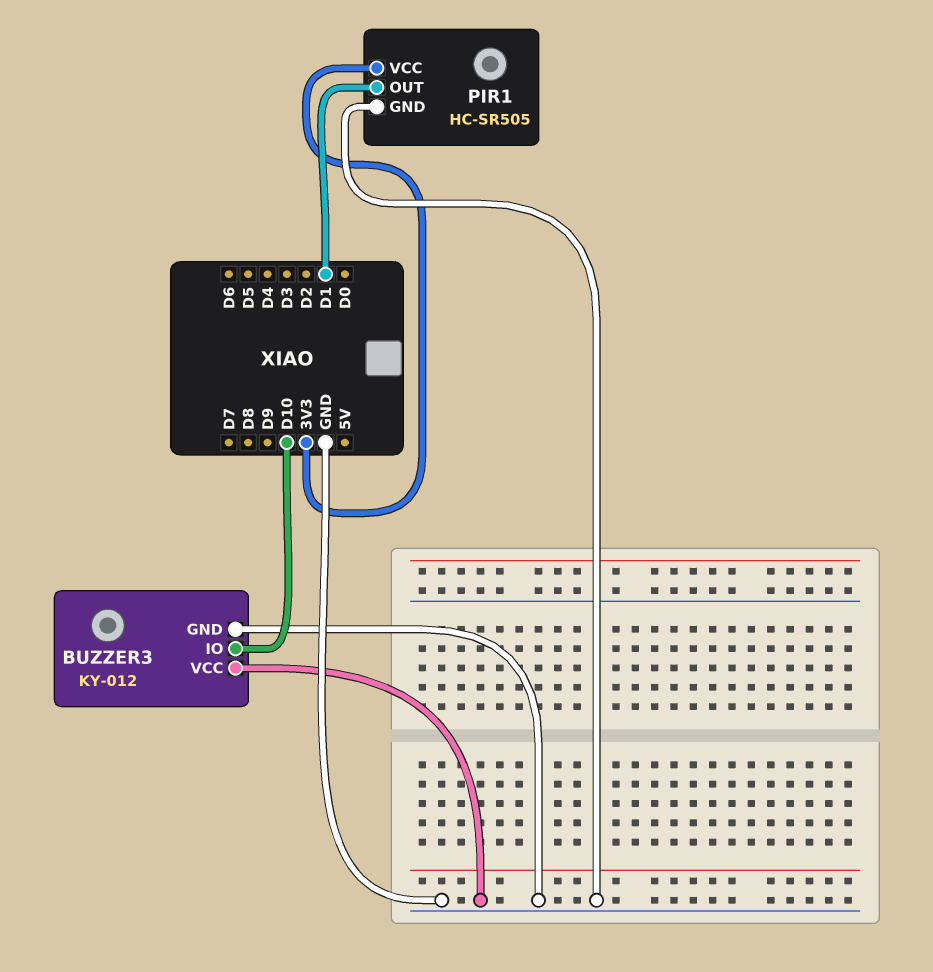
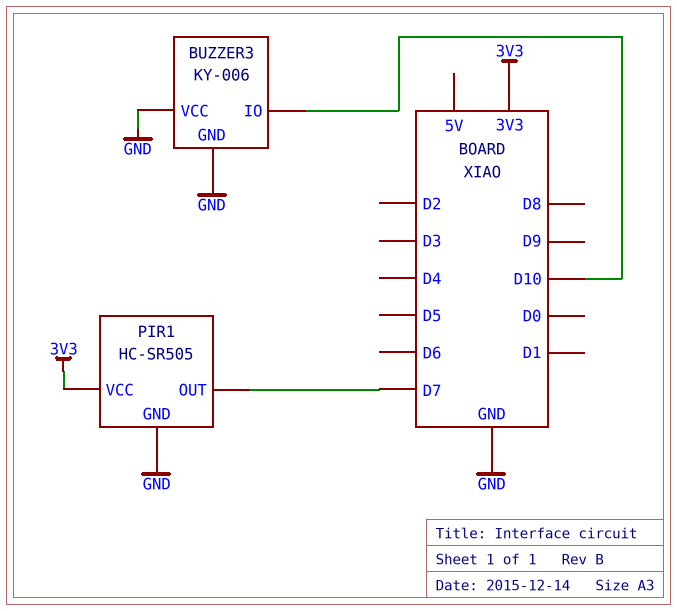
BUZZER3: KY-012 -> KY-006
PIR1 pin OUT: D1 -> D7

